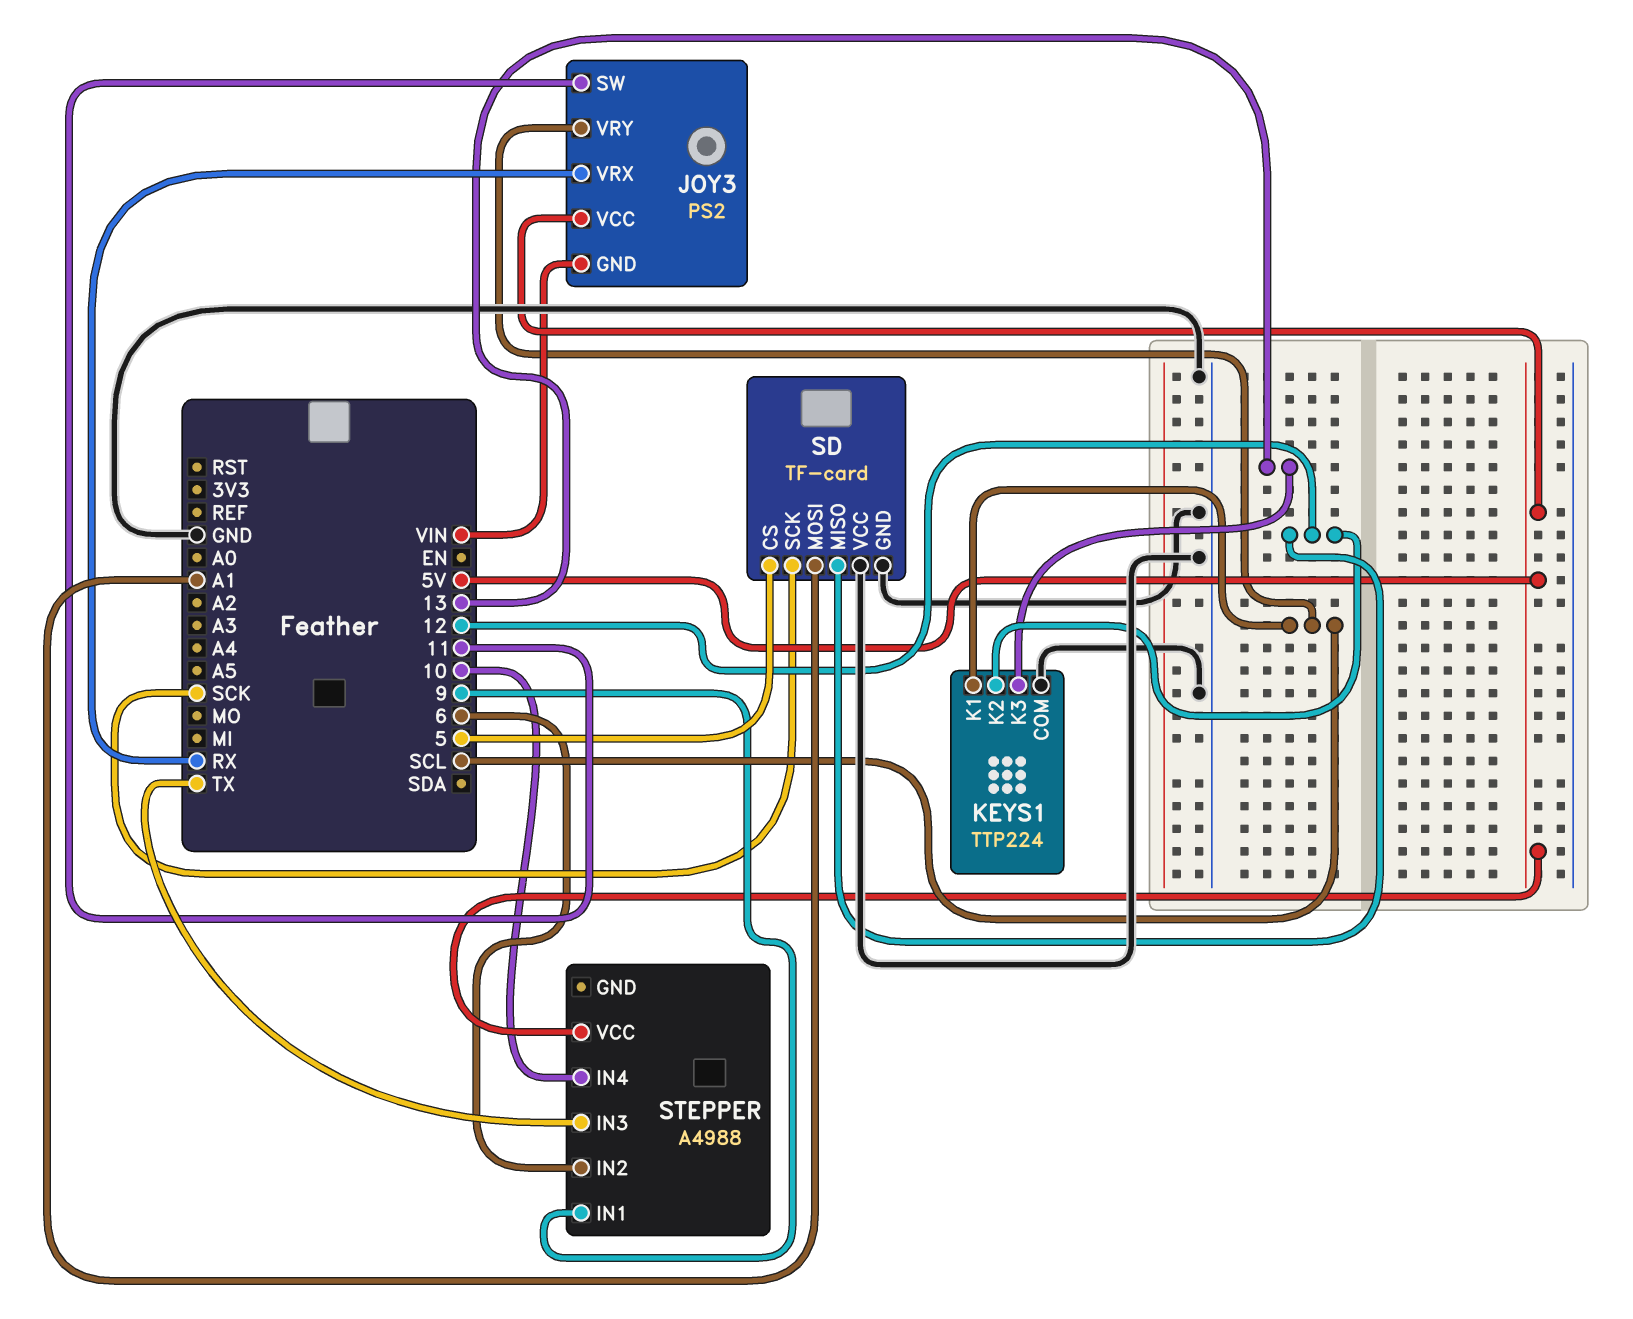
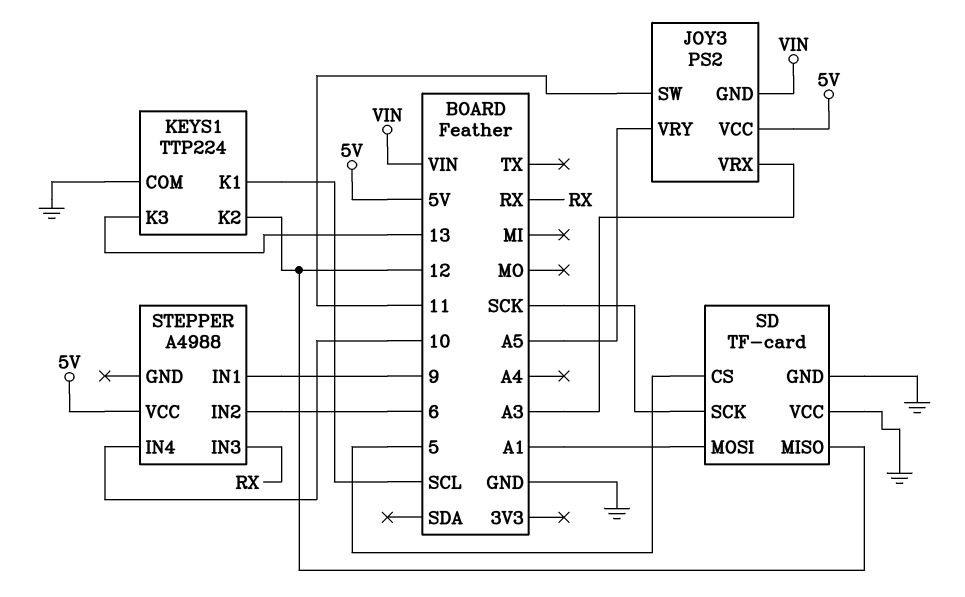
JOY3 pin VRX: RX -> A3
JOY3 pin VRY: SCL -> A5
STEPPER pin IN3: TX -> RX

